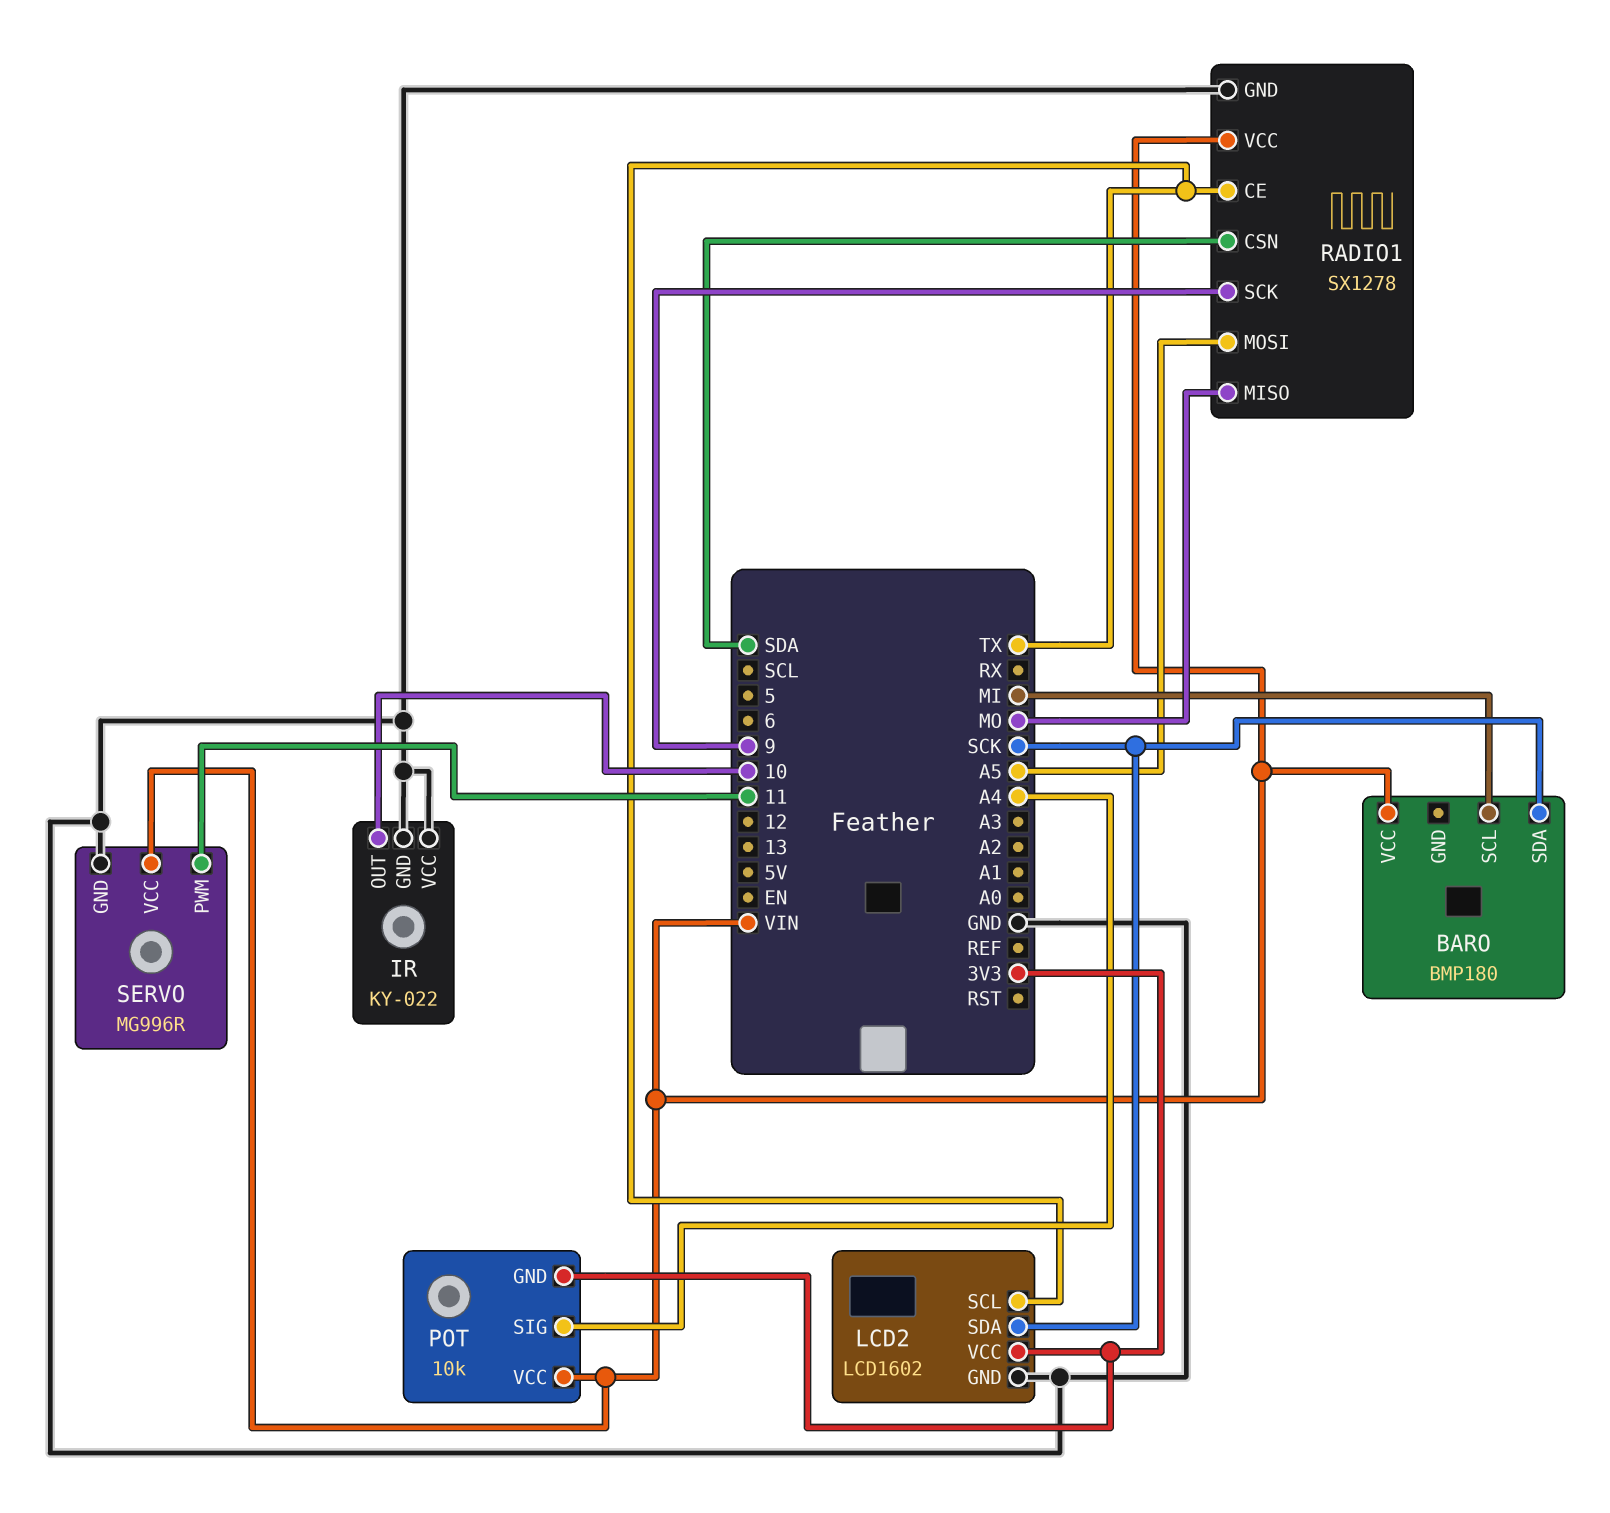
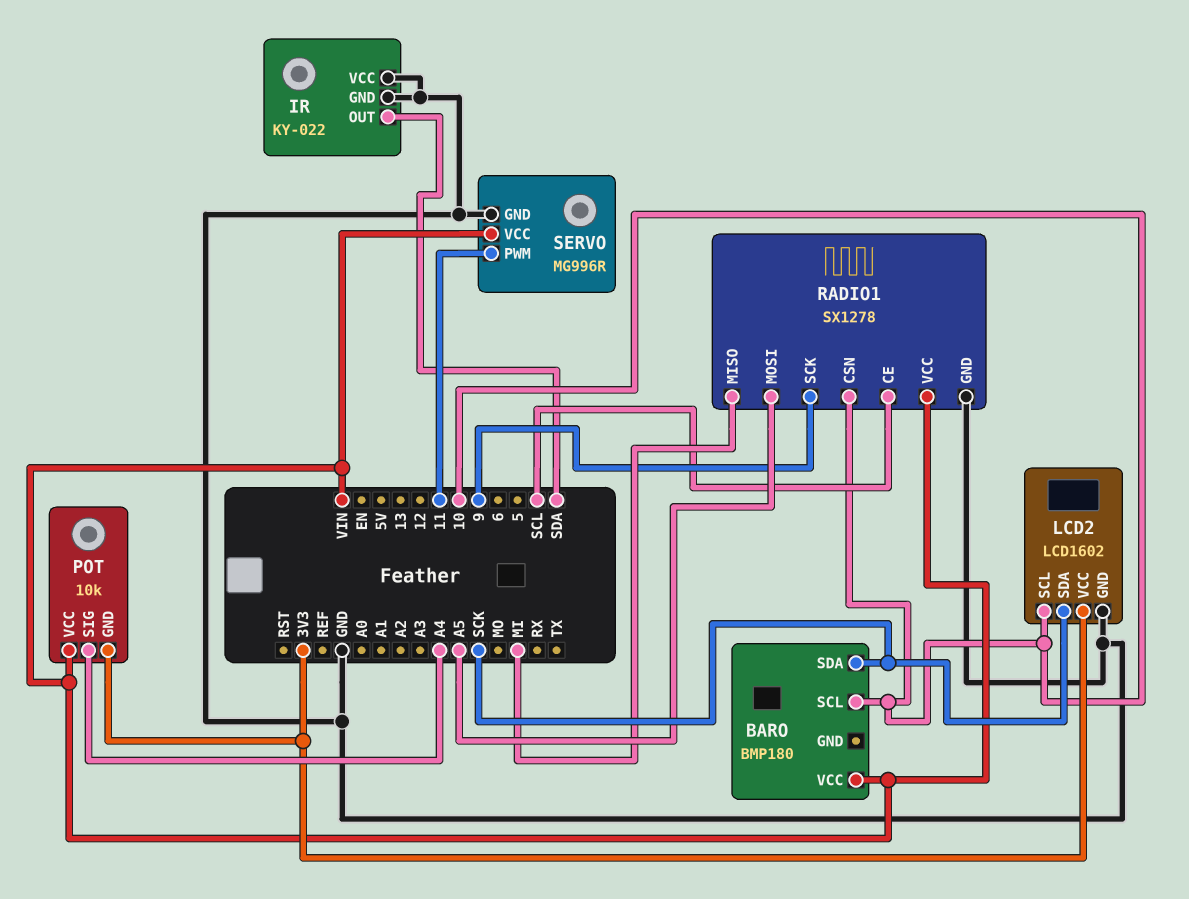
BARO pin SCL: MI -> 10
IR pin OUT: 10 -> SDA
LCD2 pin SCL: TX -> 10
RADIO1 pin CE: TX -> SCL
RADIO1 pin CSN: SDA -> 10
RADIO1 pin MISO: MO -> MI

